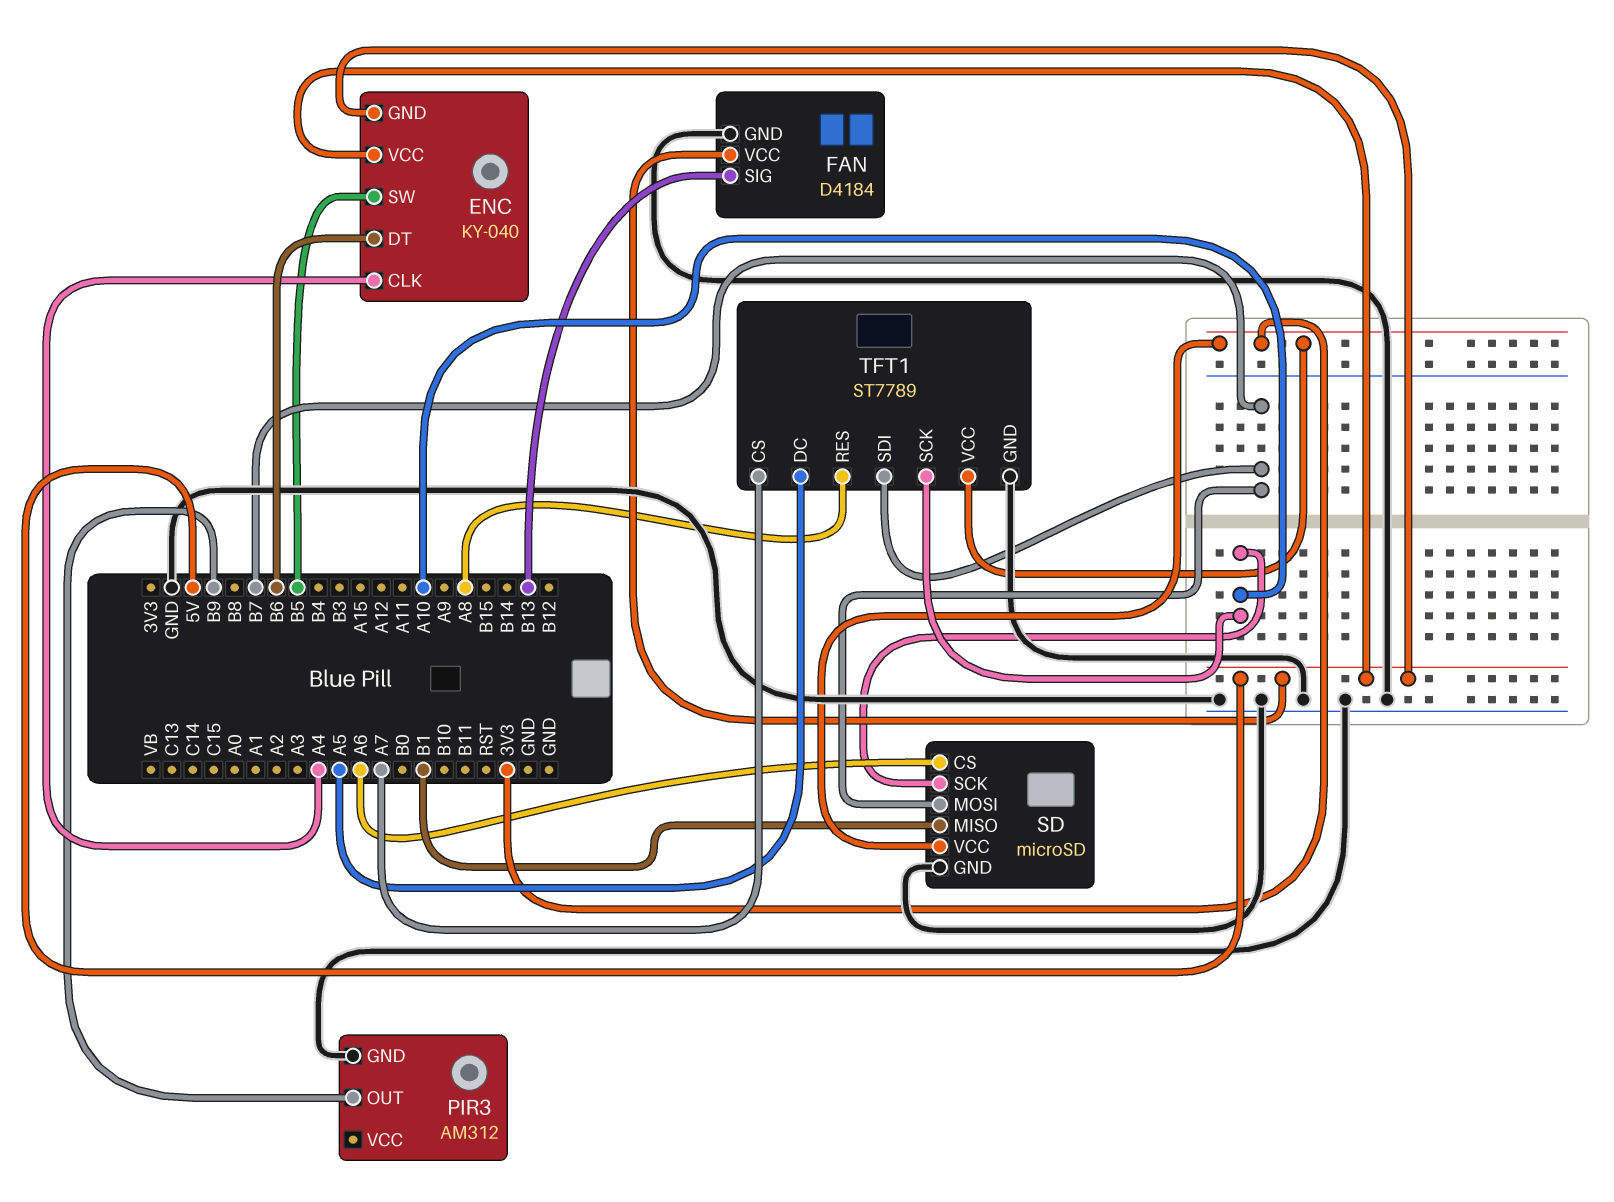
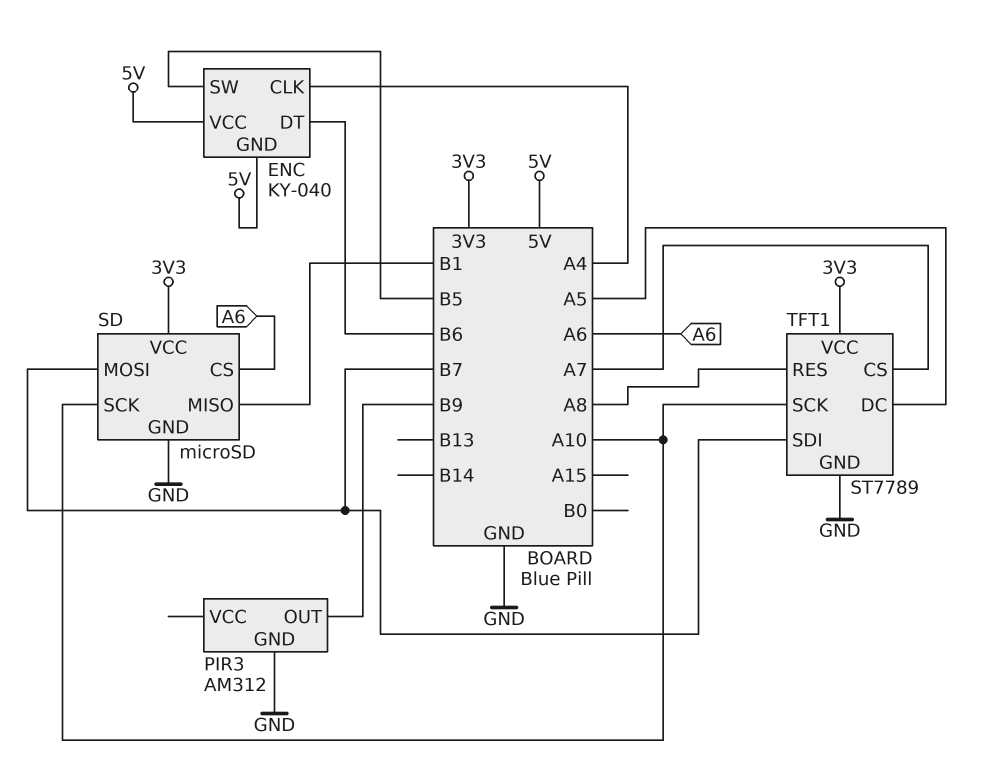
FAN: D4184 -> none
FAN pin GND: GND -> none
FAN pin SIG: B13 -> none
FAN pin VCC: 5V -> none

